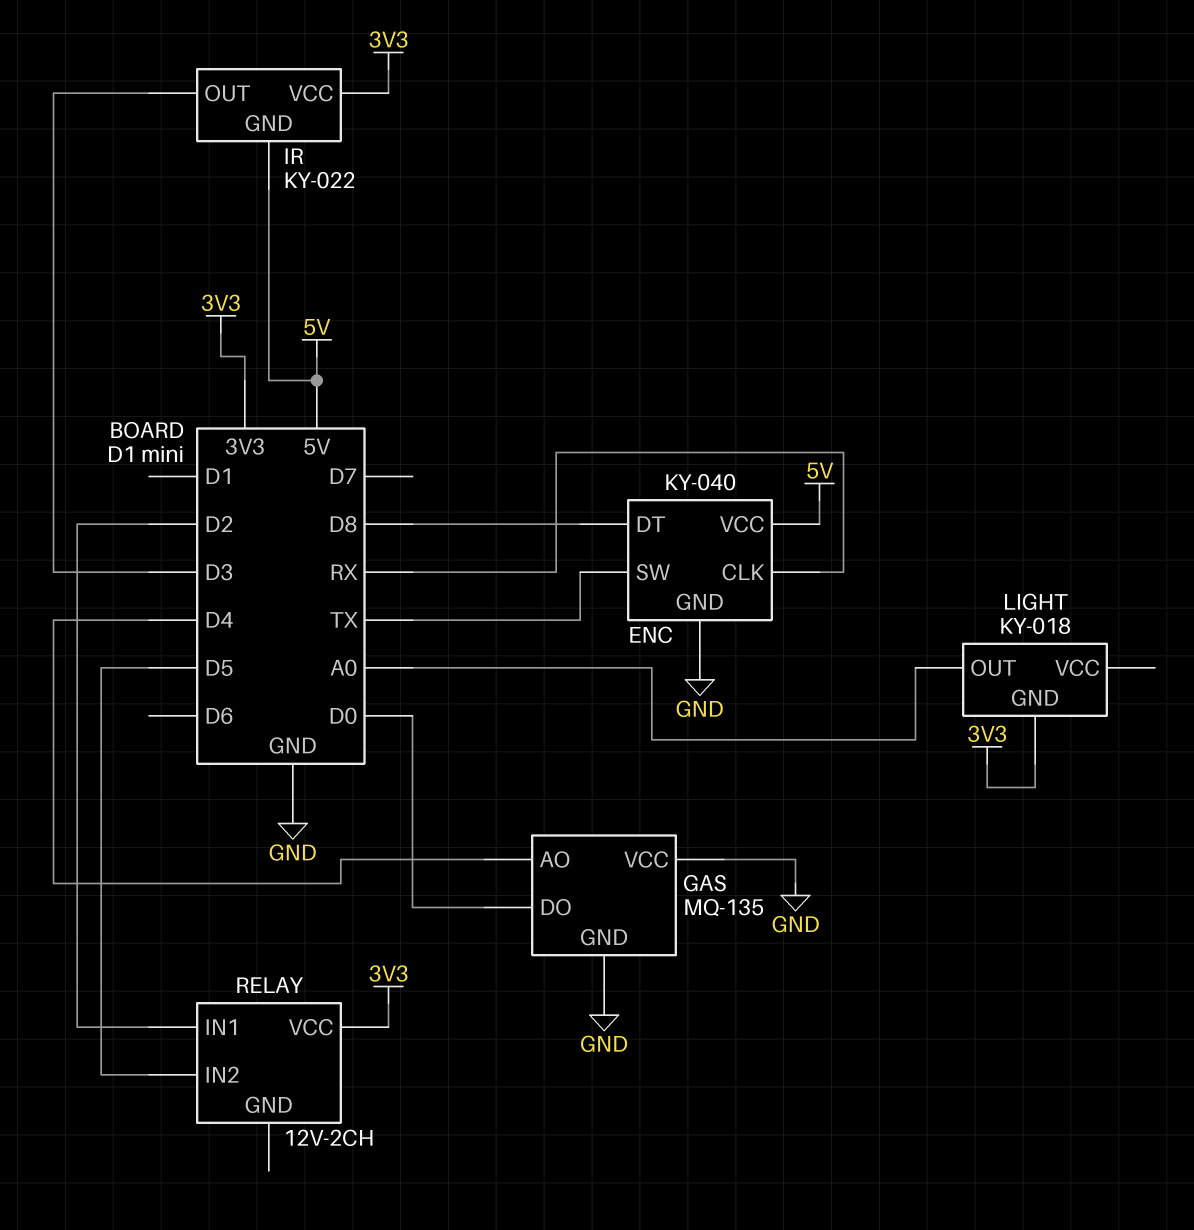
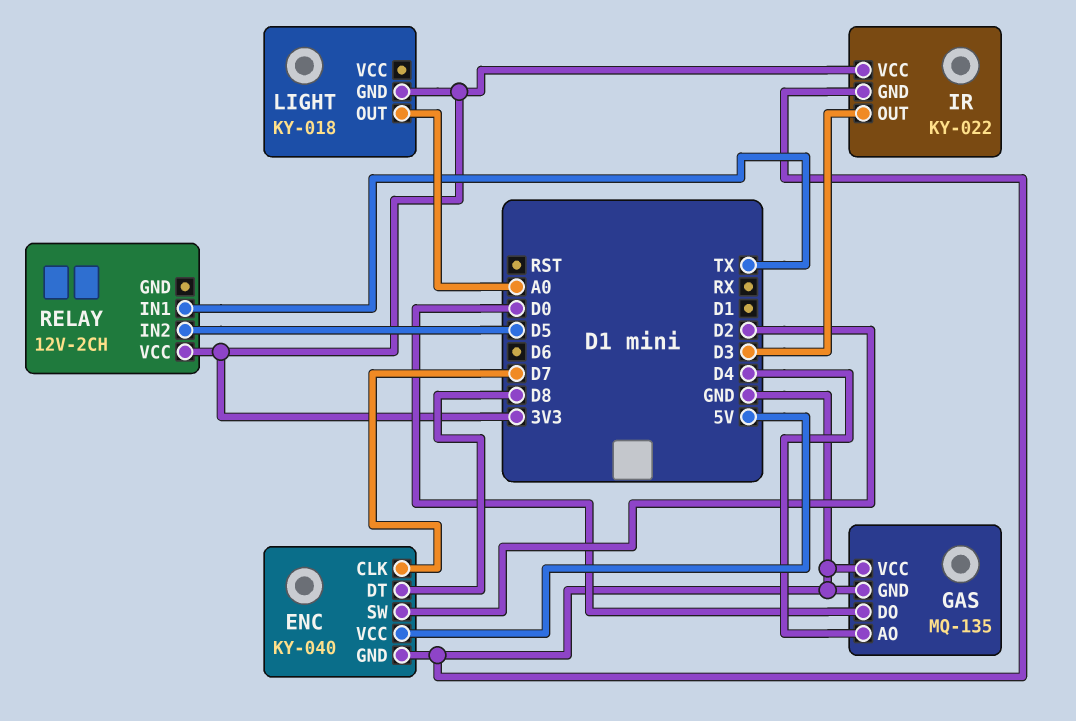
ENC pin CLK: RX -> D7
ENC pin SW: TX -> D2
IR pin GND: 5V -> GND
RELAY pin IN1: D2 -> TX

